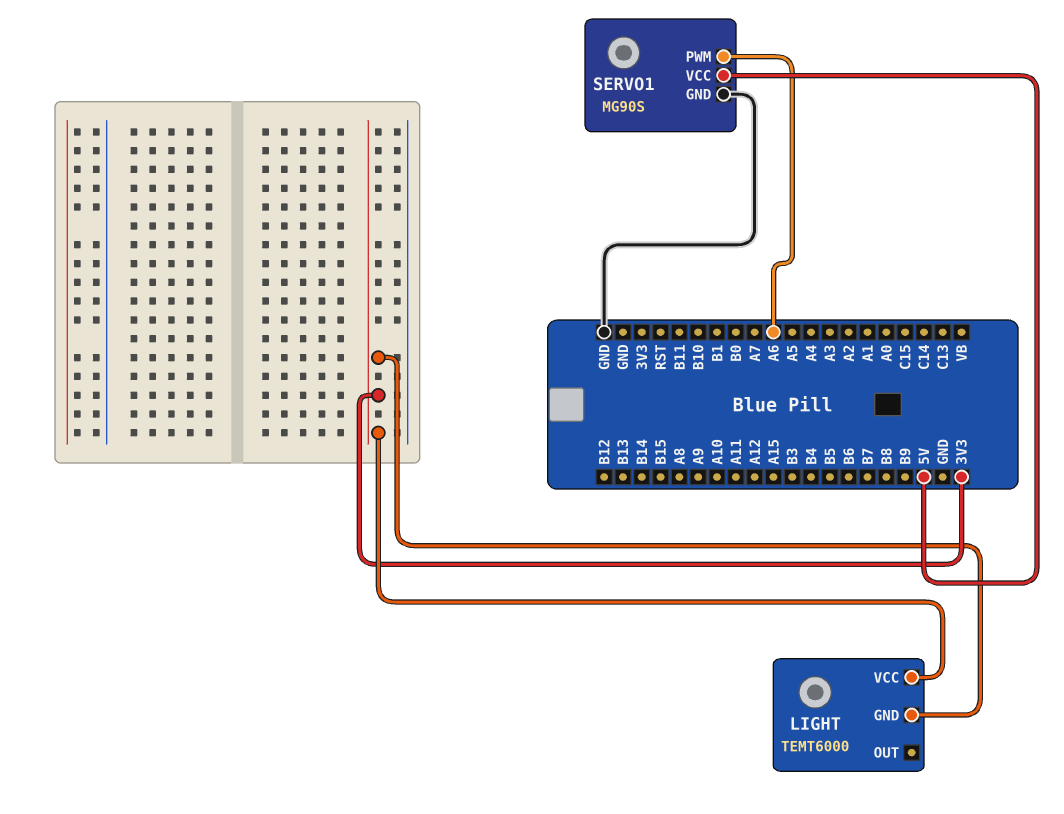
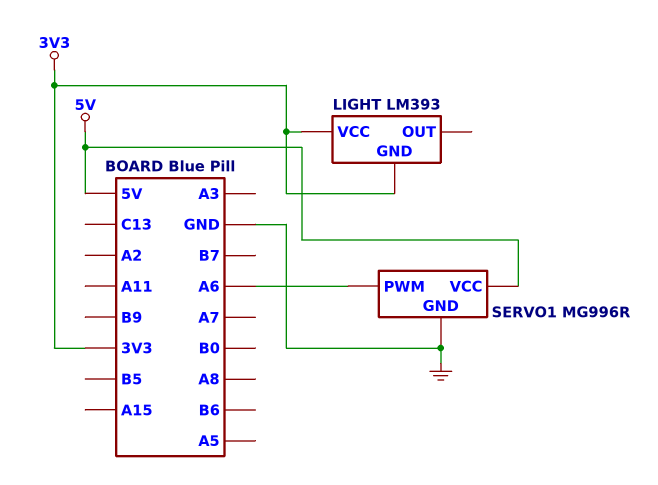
LIGHT: TEMT6000 -> LM393
SERVO1: MG90S -> MG996R

